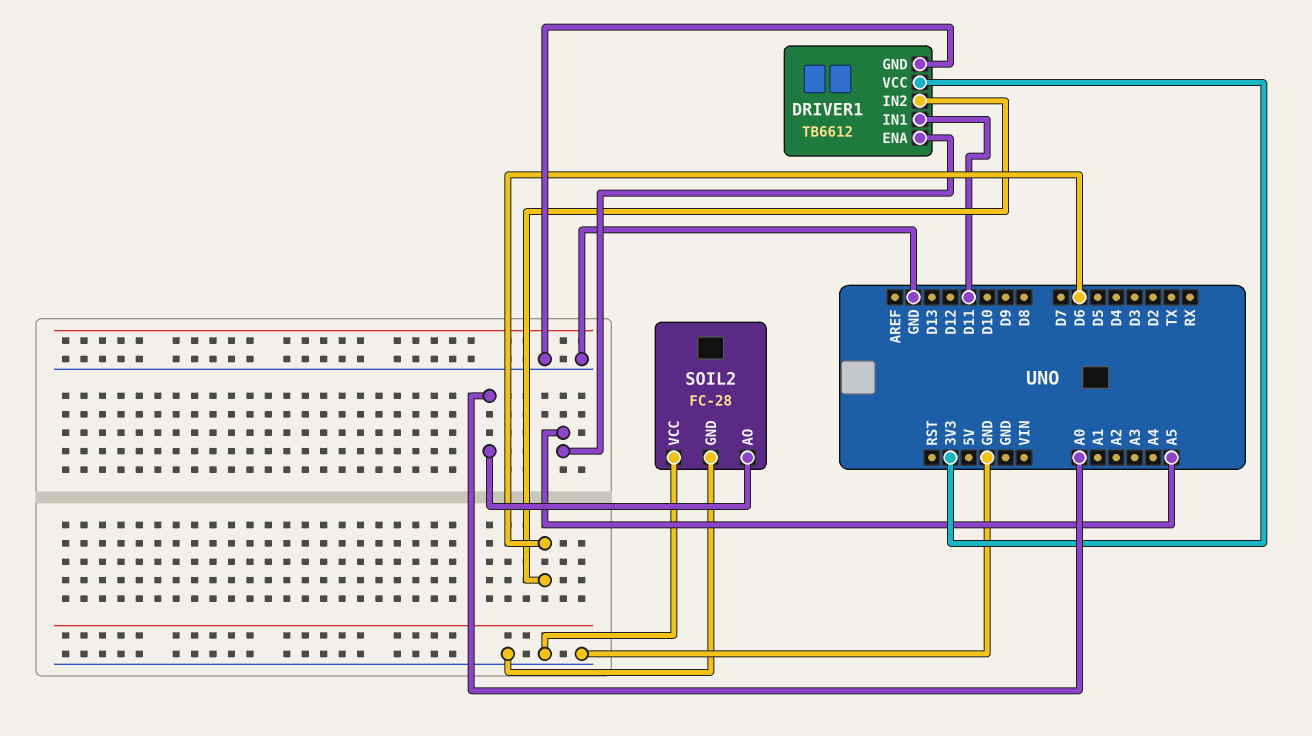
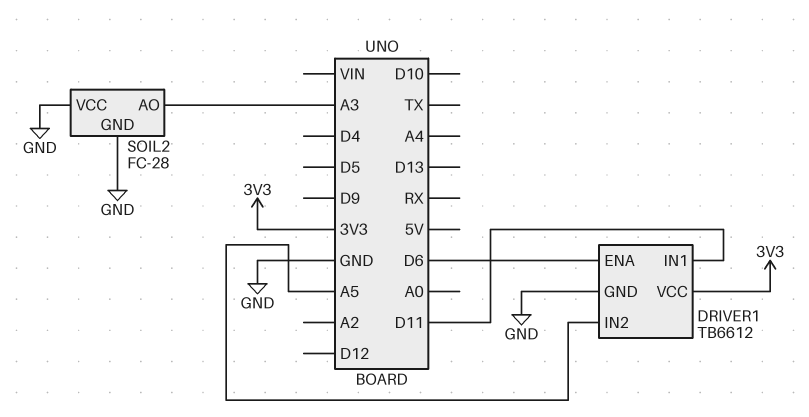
DRIVER1 pin ENA: A5 -> D6
DRIVER1 pin IN2: D6 -> A5
SOIL2 pin AO: A0 -> A3

